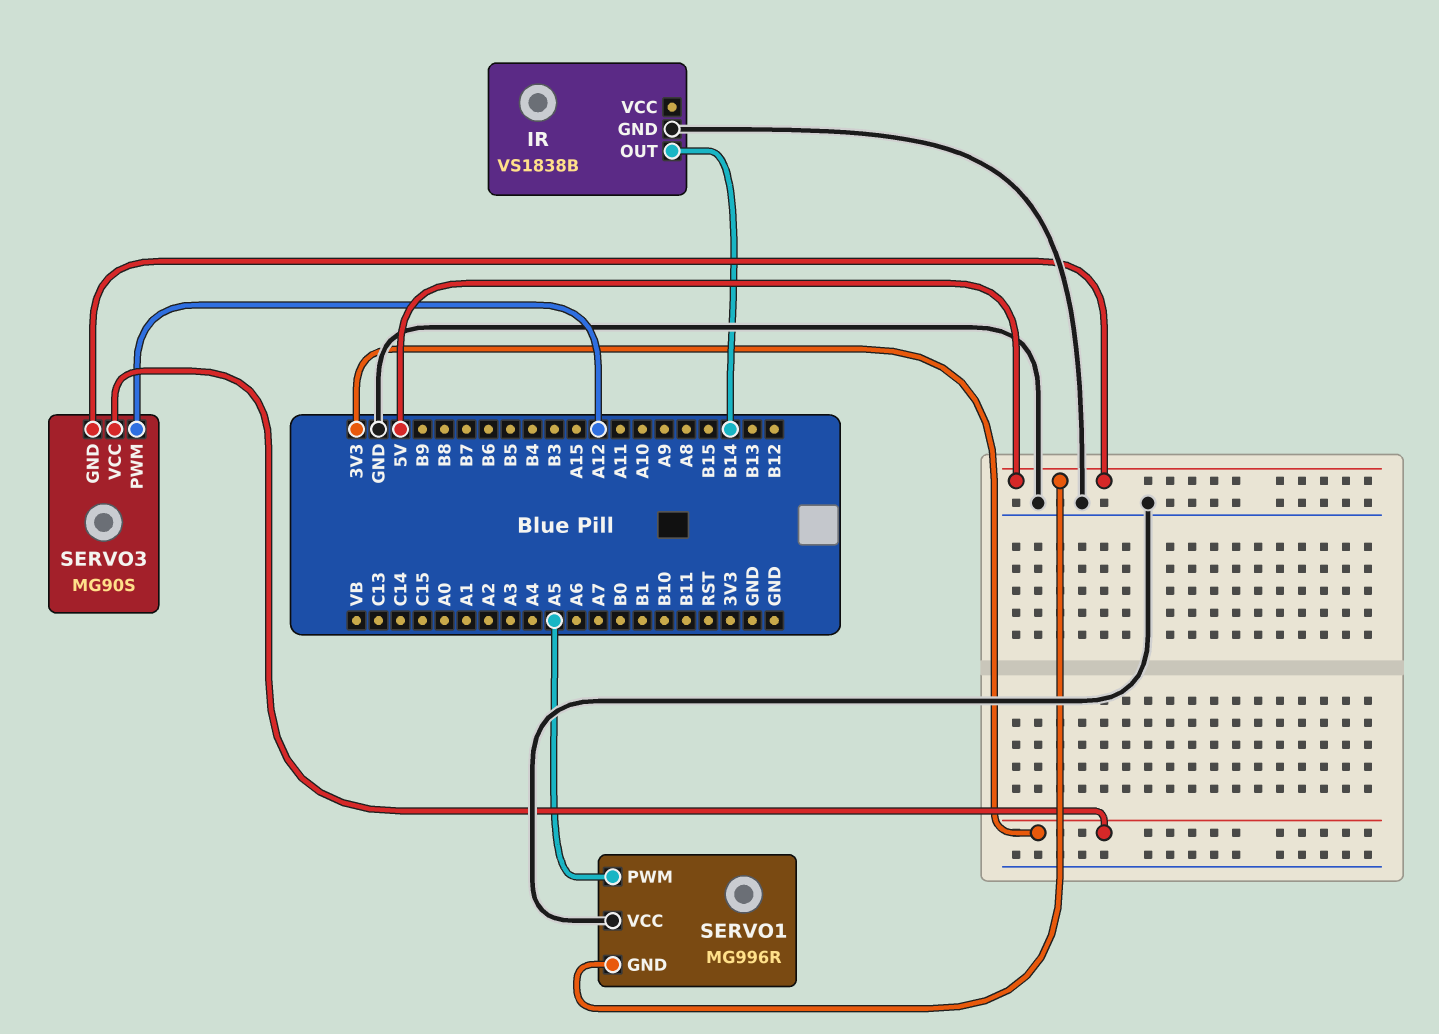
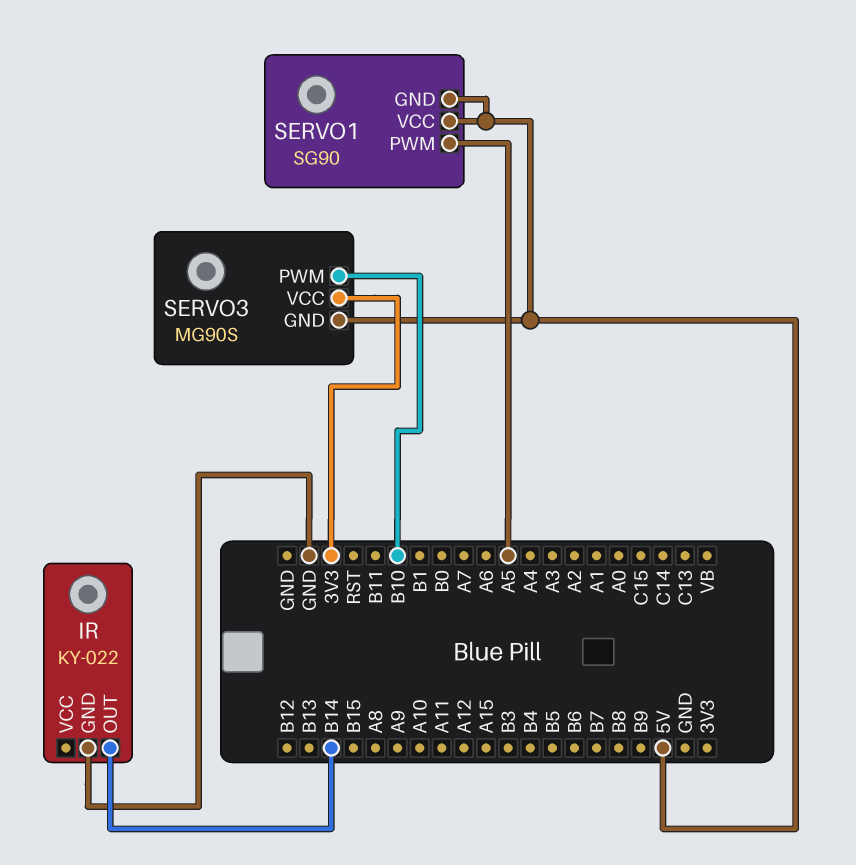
IR: VS1838B -> KY-022
SERVO1: MG996R -> SG90
SERVO1 pin VCC: GND -> 5V
SERVO3 pin PWM: A12 -> B10

